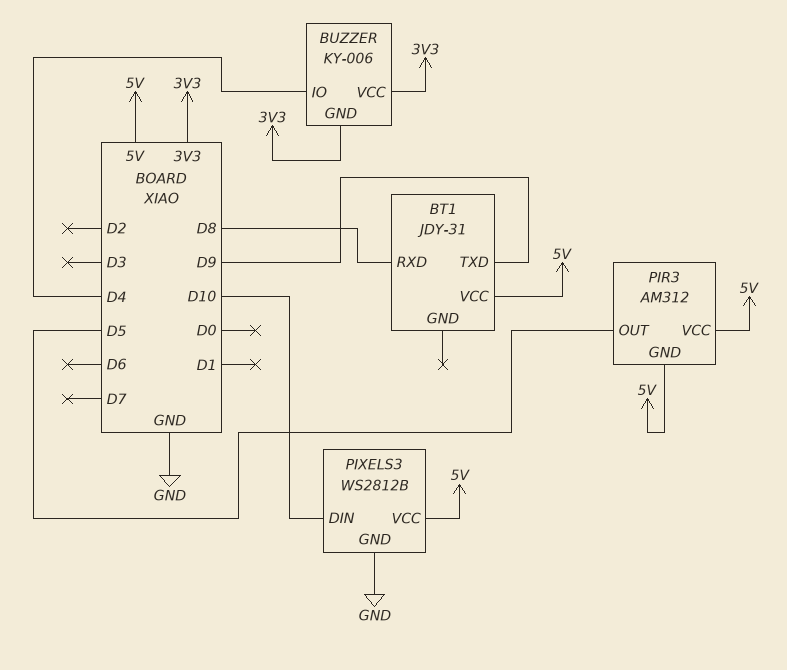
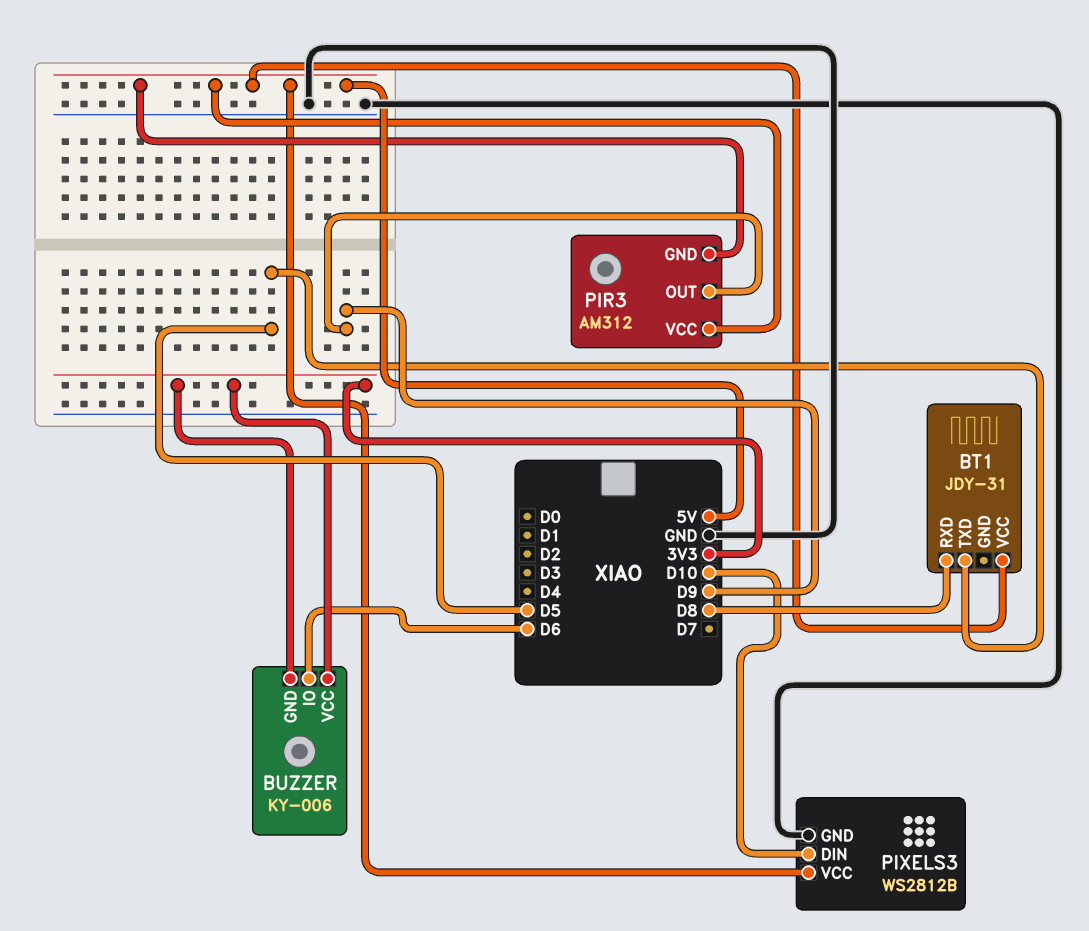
BT1 pin TXD: D9 -> D5
BUZZER pin IO: D4 -> D6
PIR3 pin OUT: D5 -> D9

